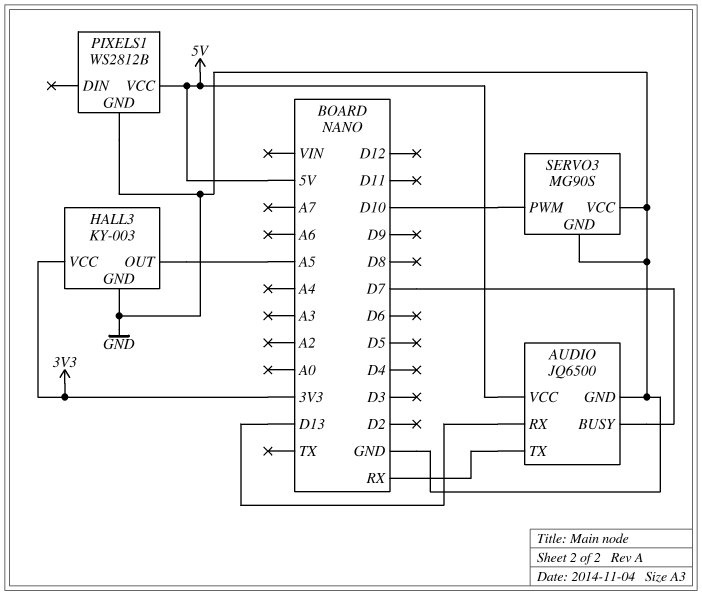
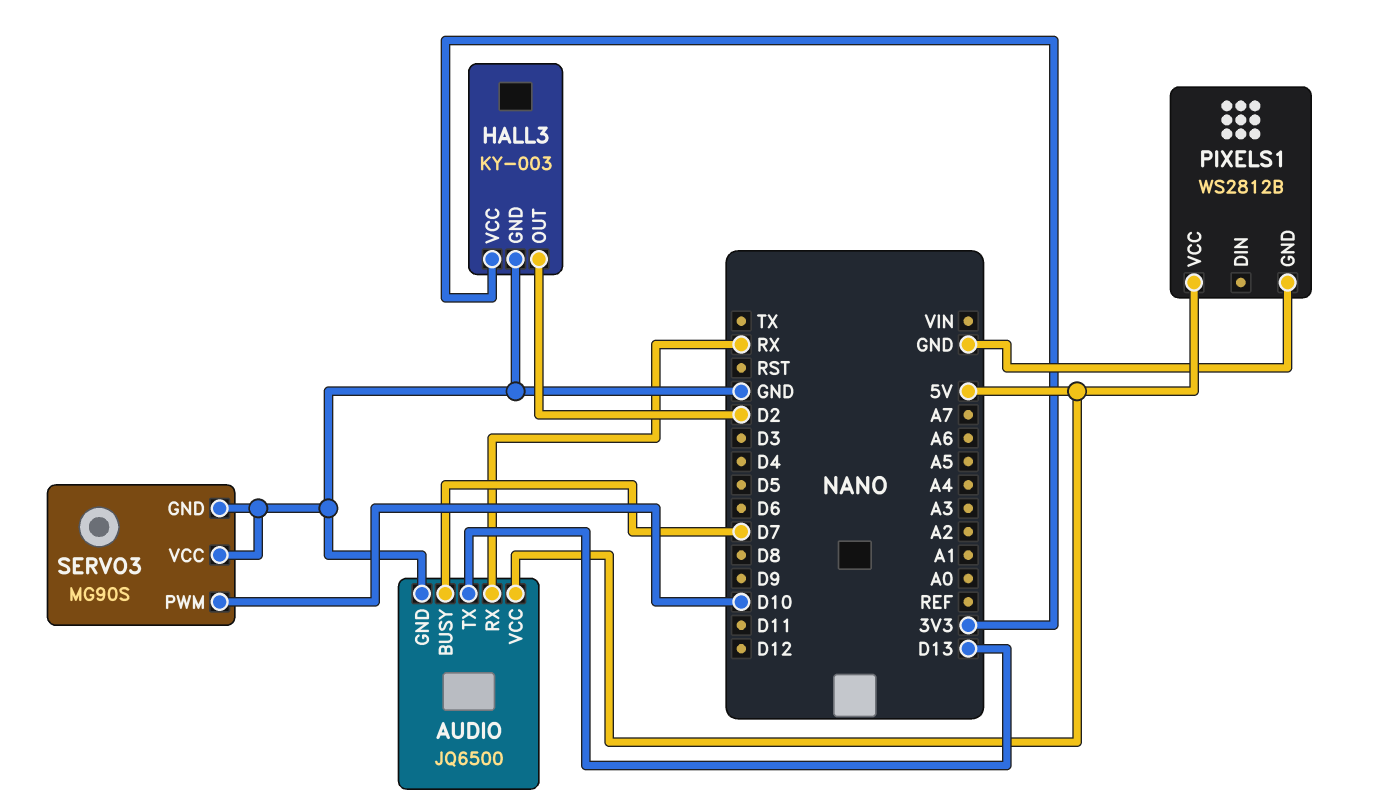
AUDIO pin RX: D13 -> RX
AUDIO pin TX: RX -> D13
HALL3 pin OUT: A5 -> D2

